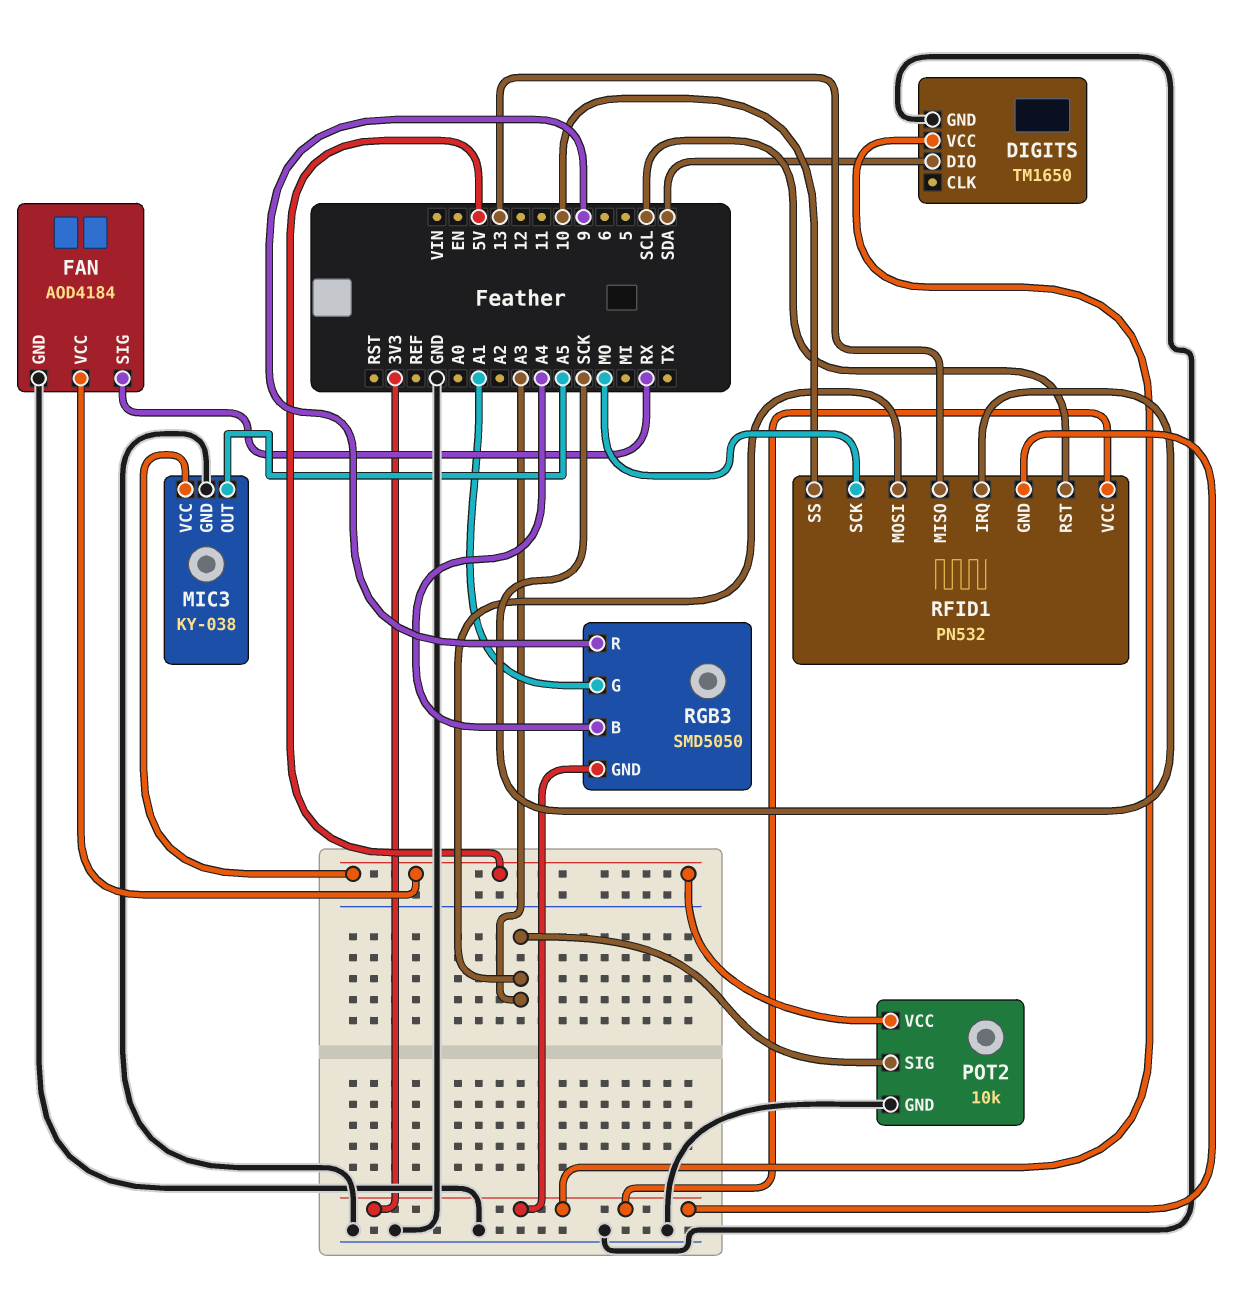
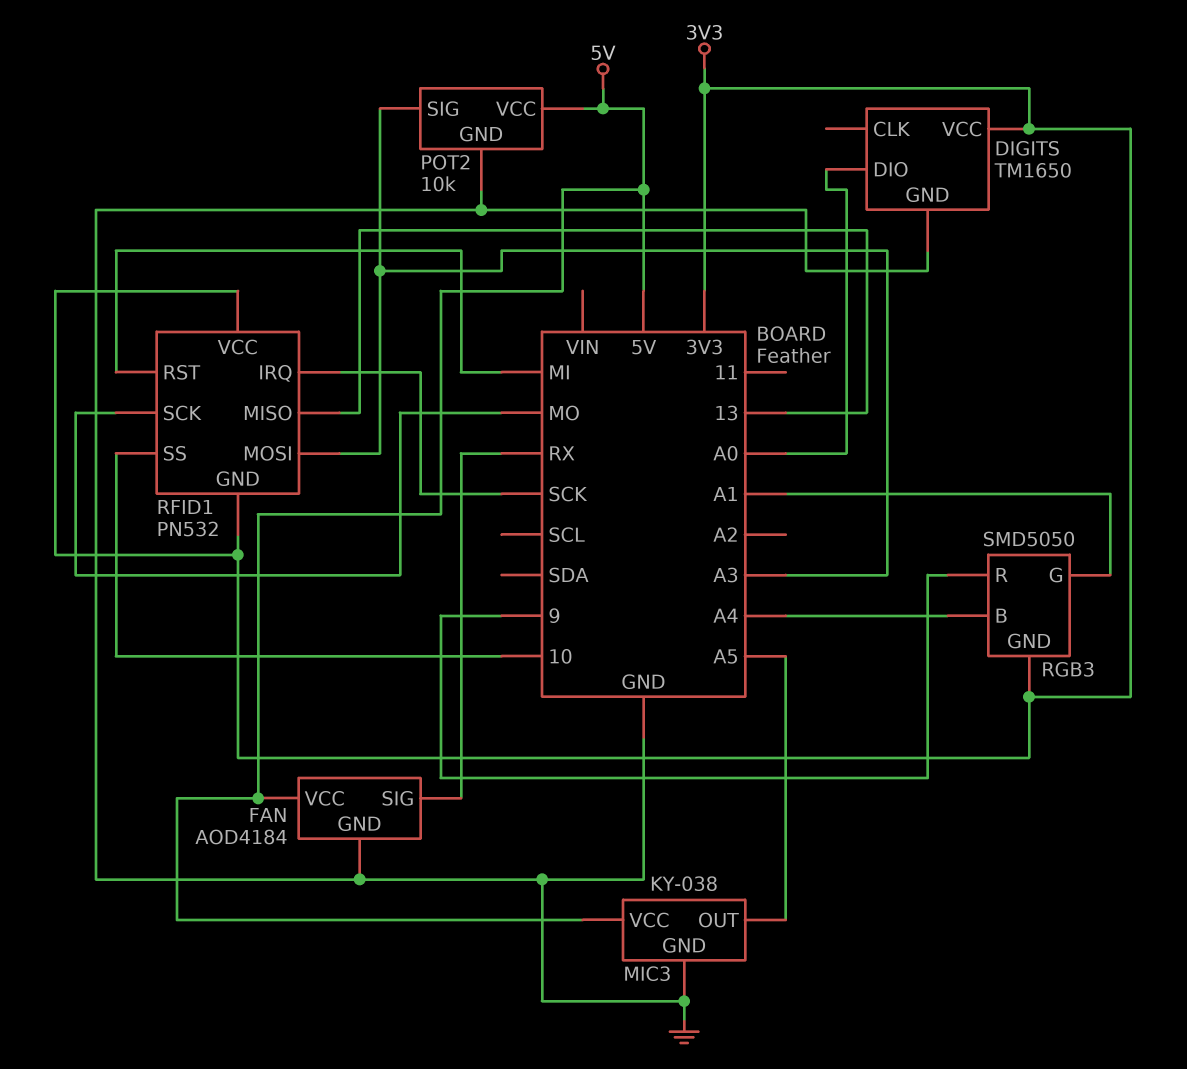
DIGITS pin DIO: SDA -> A0
RFID1 pin RST: SCL -> MI

